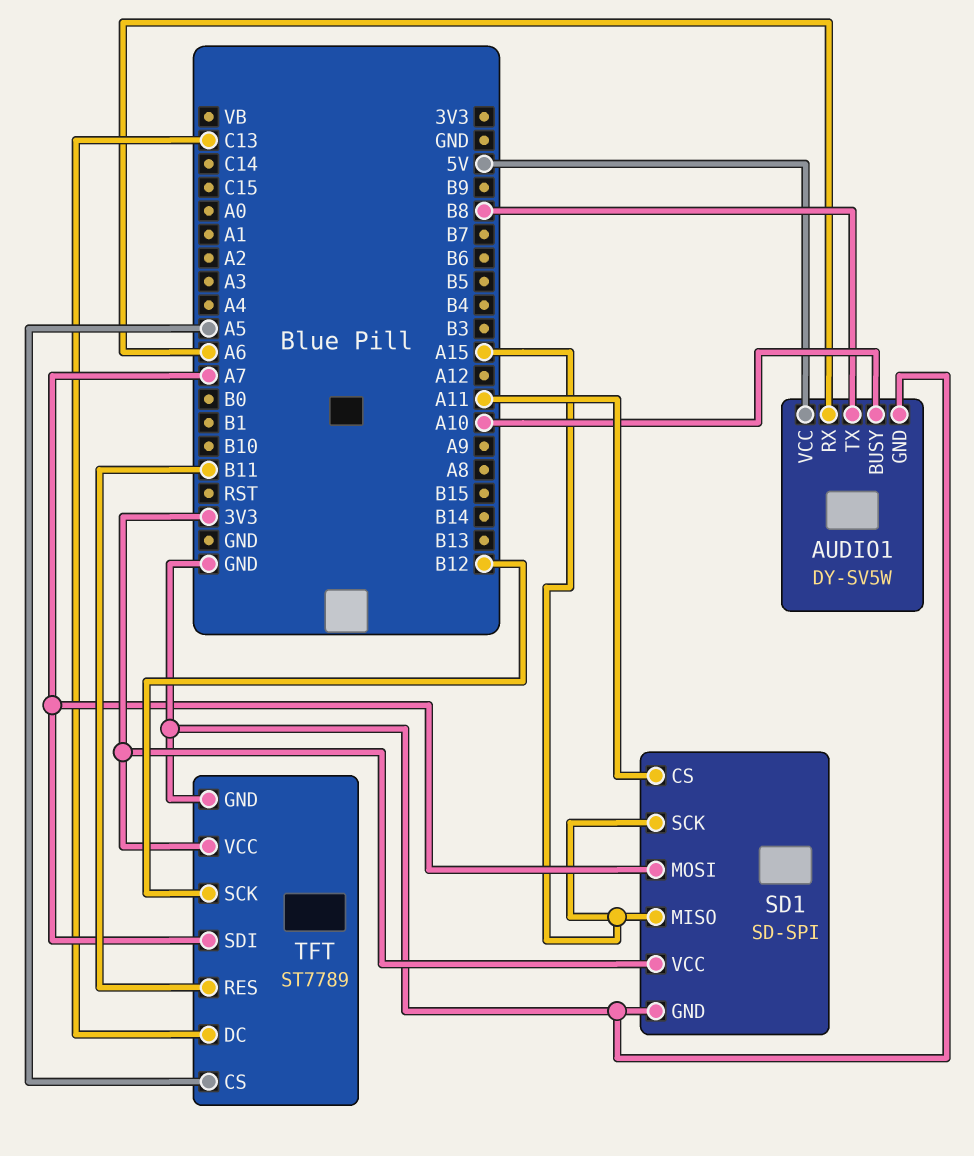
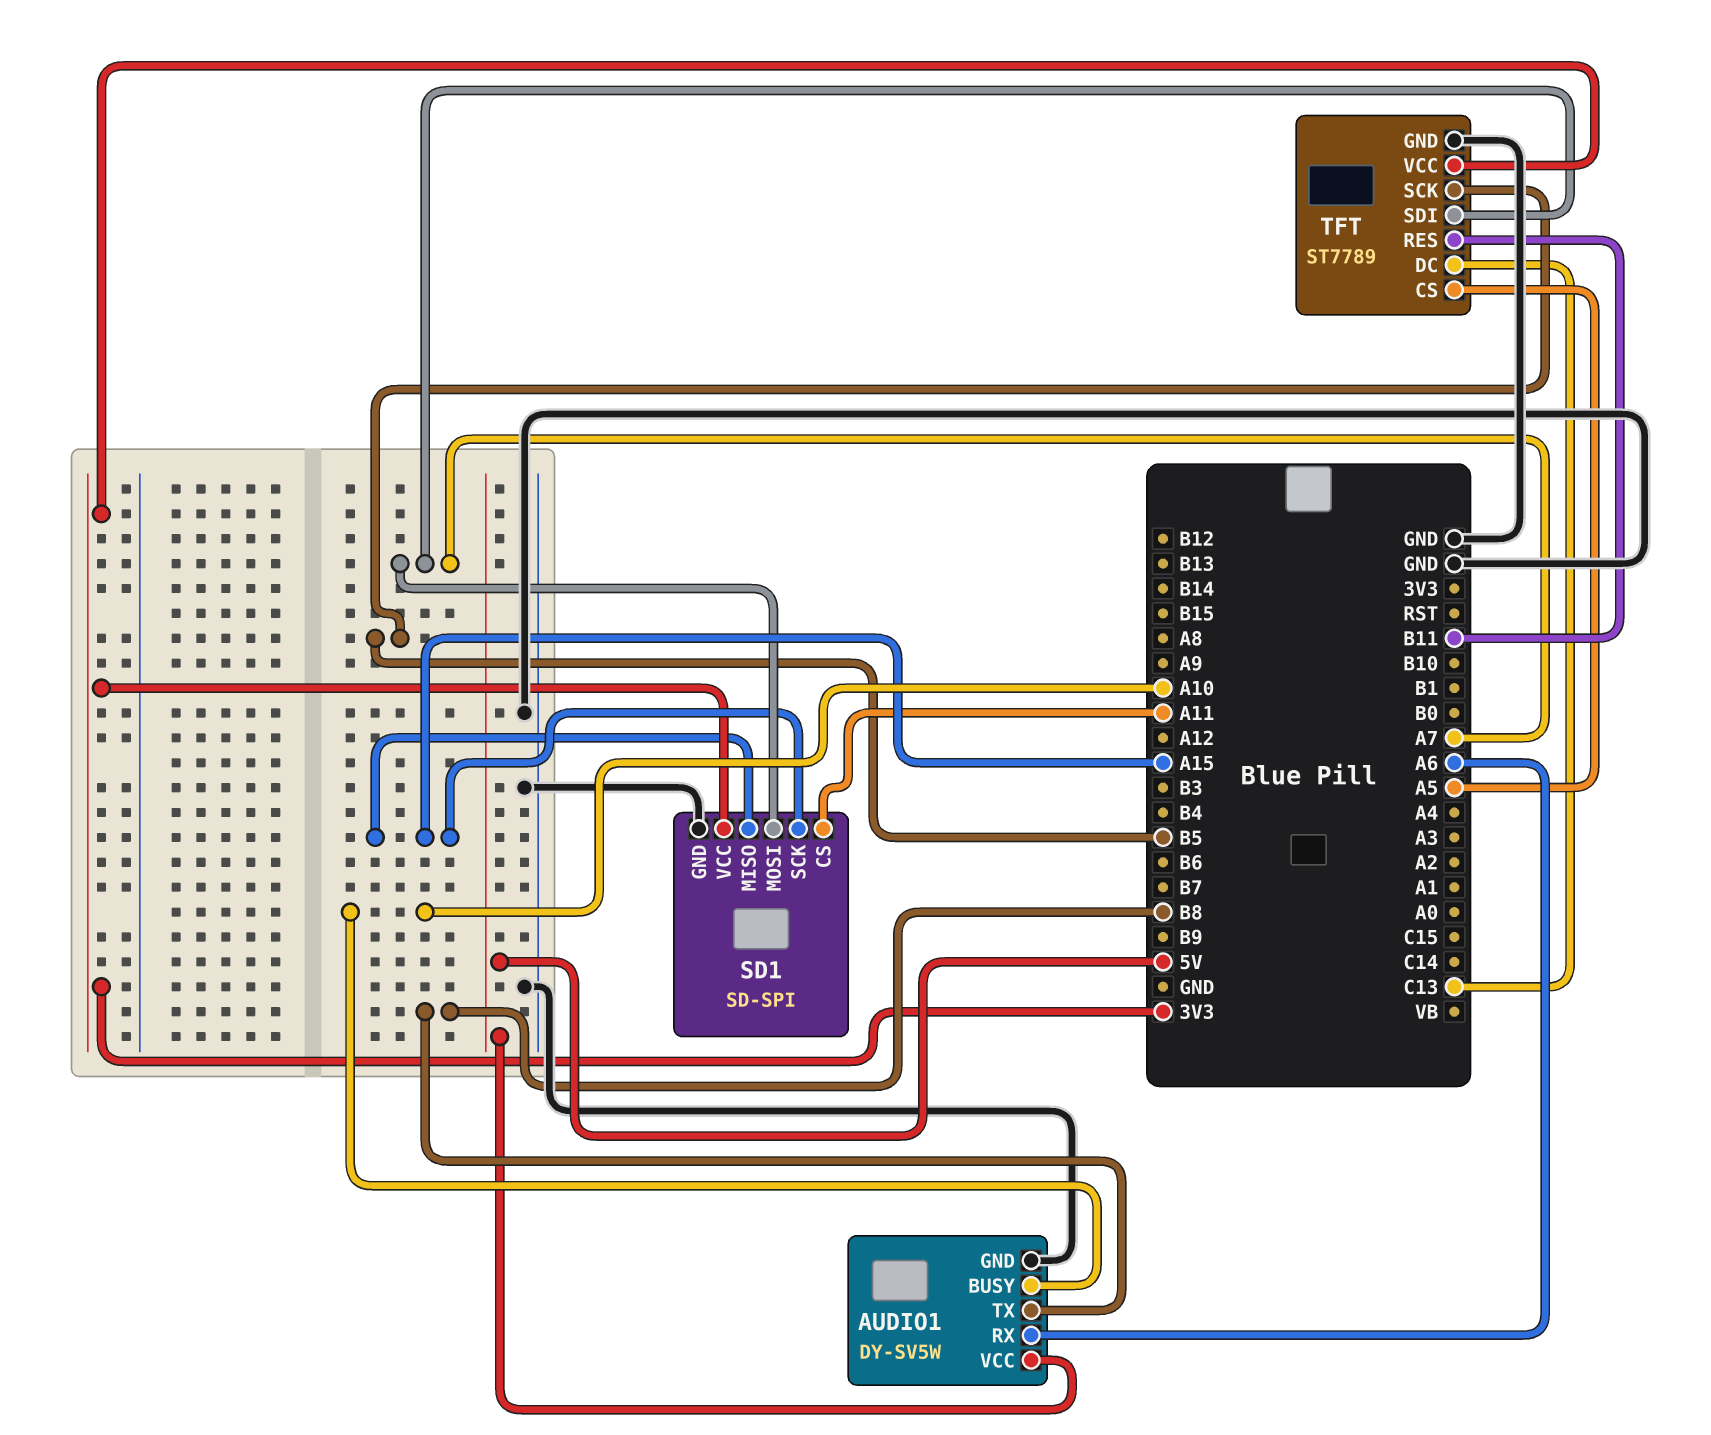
TFT pin SCK: B12 -> B5

